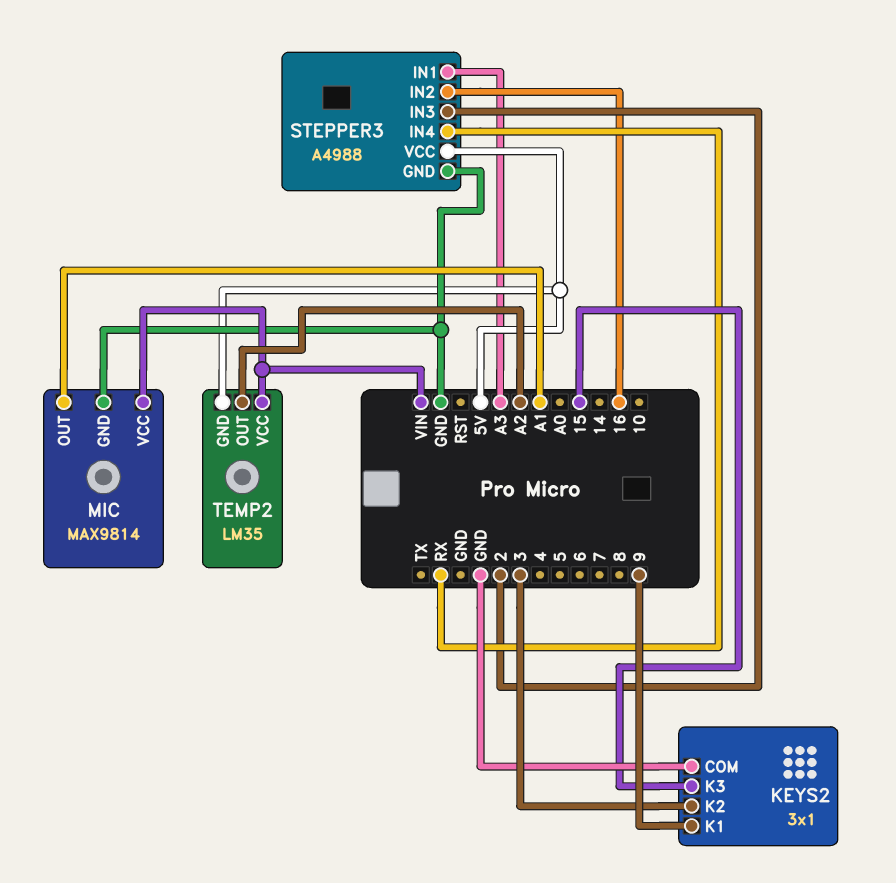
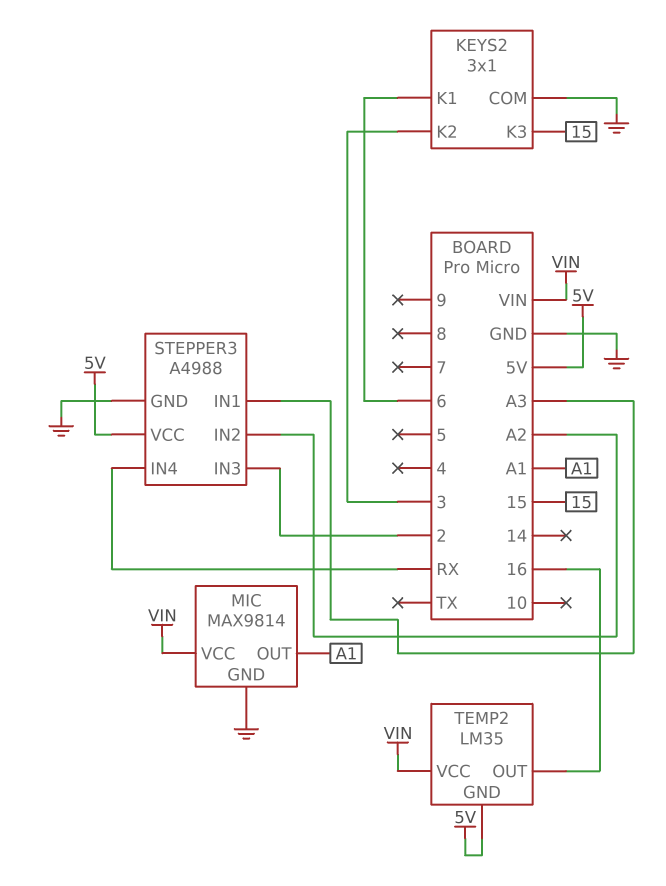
KEYS2 pin K1: 9 -> 6
STEPPER3 pin IN2: 16 -> A2
TEMP2 pin OUT: A2 -> 16

